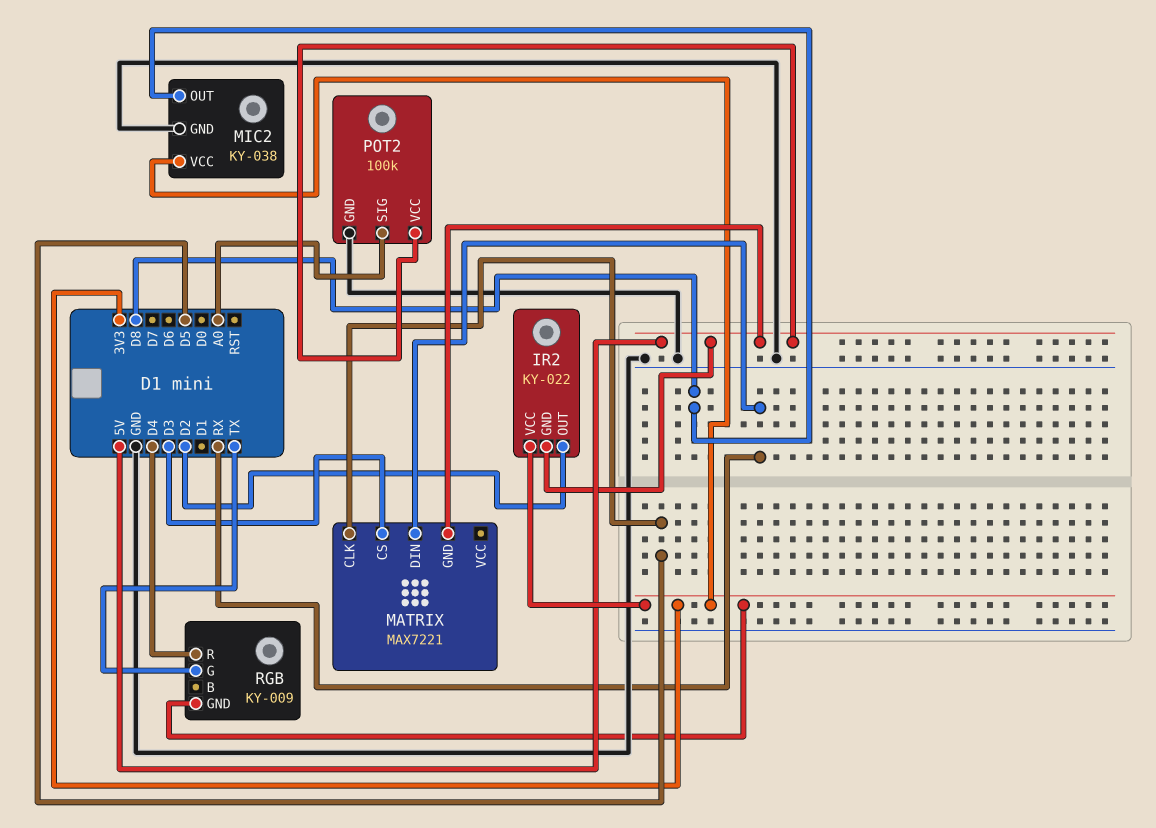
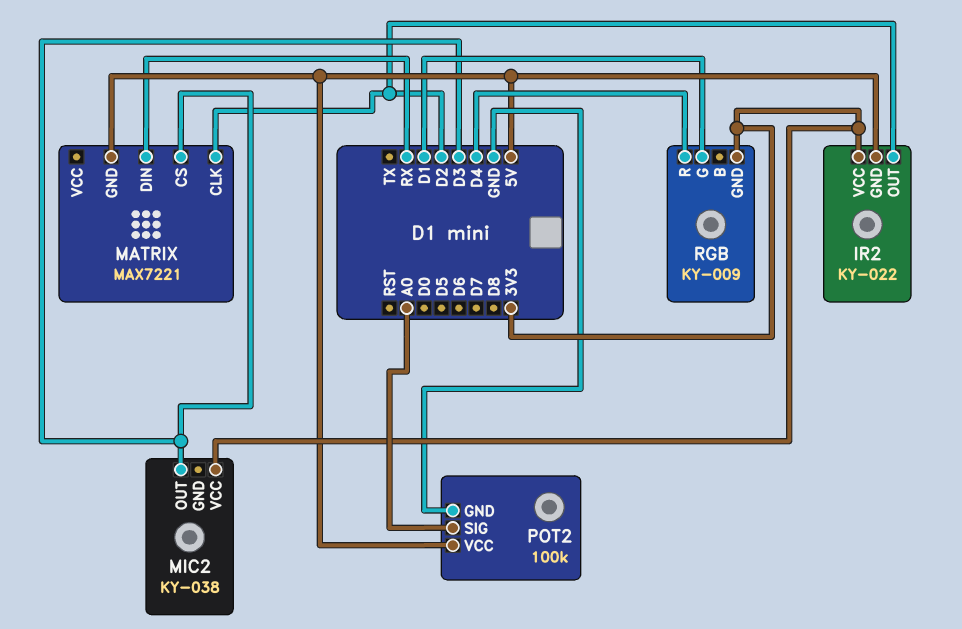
MATRIX pin CLK: D5 -> D2
MIC2 pin GND: GND -> none
MIC2 pin OUT: D8 -> D3
RGB pin G: TX -> D1

